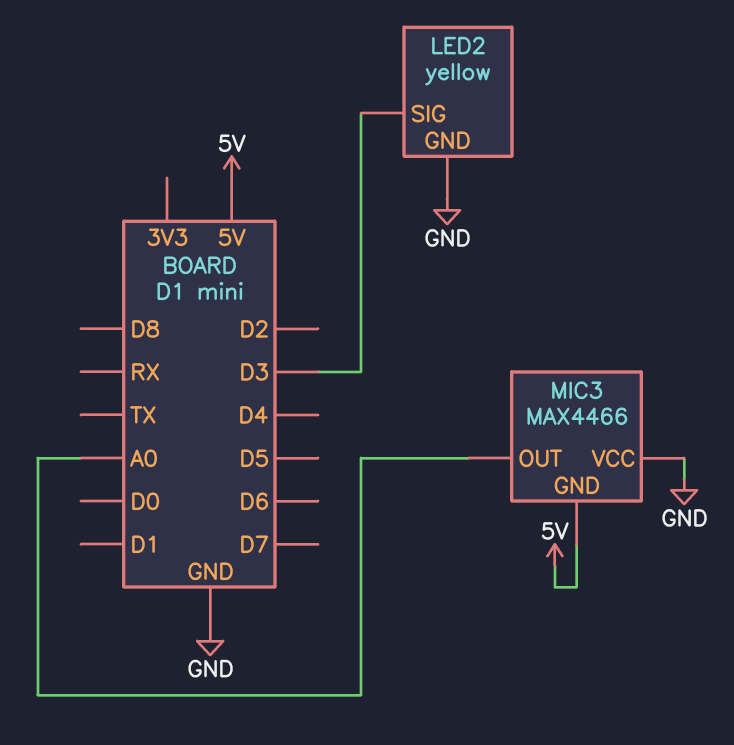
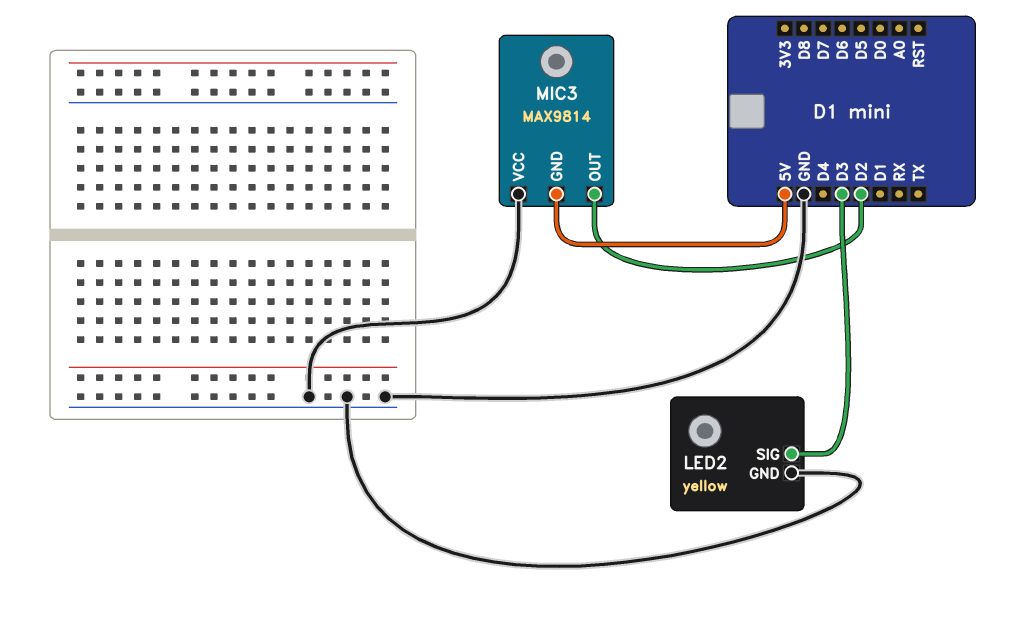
MIC3: MAX4466 -> MAX9814
MIC3 pin OUT: A0 -> D2

